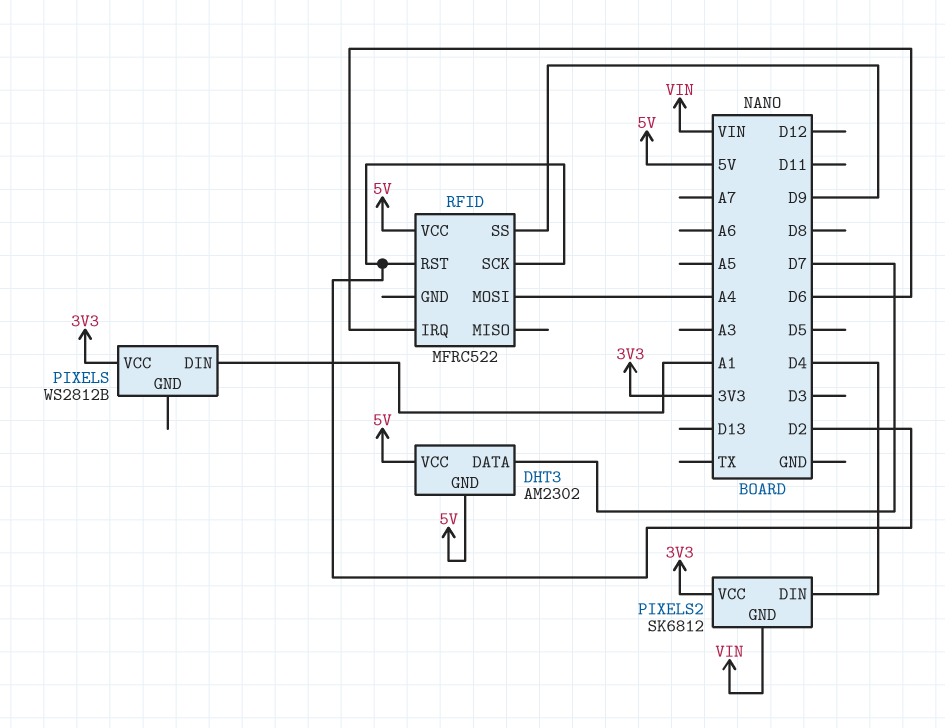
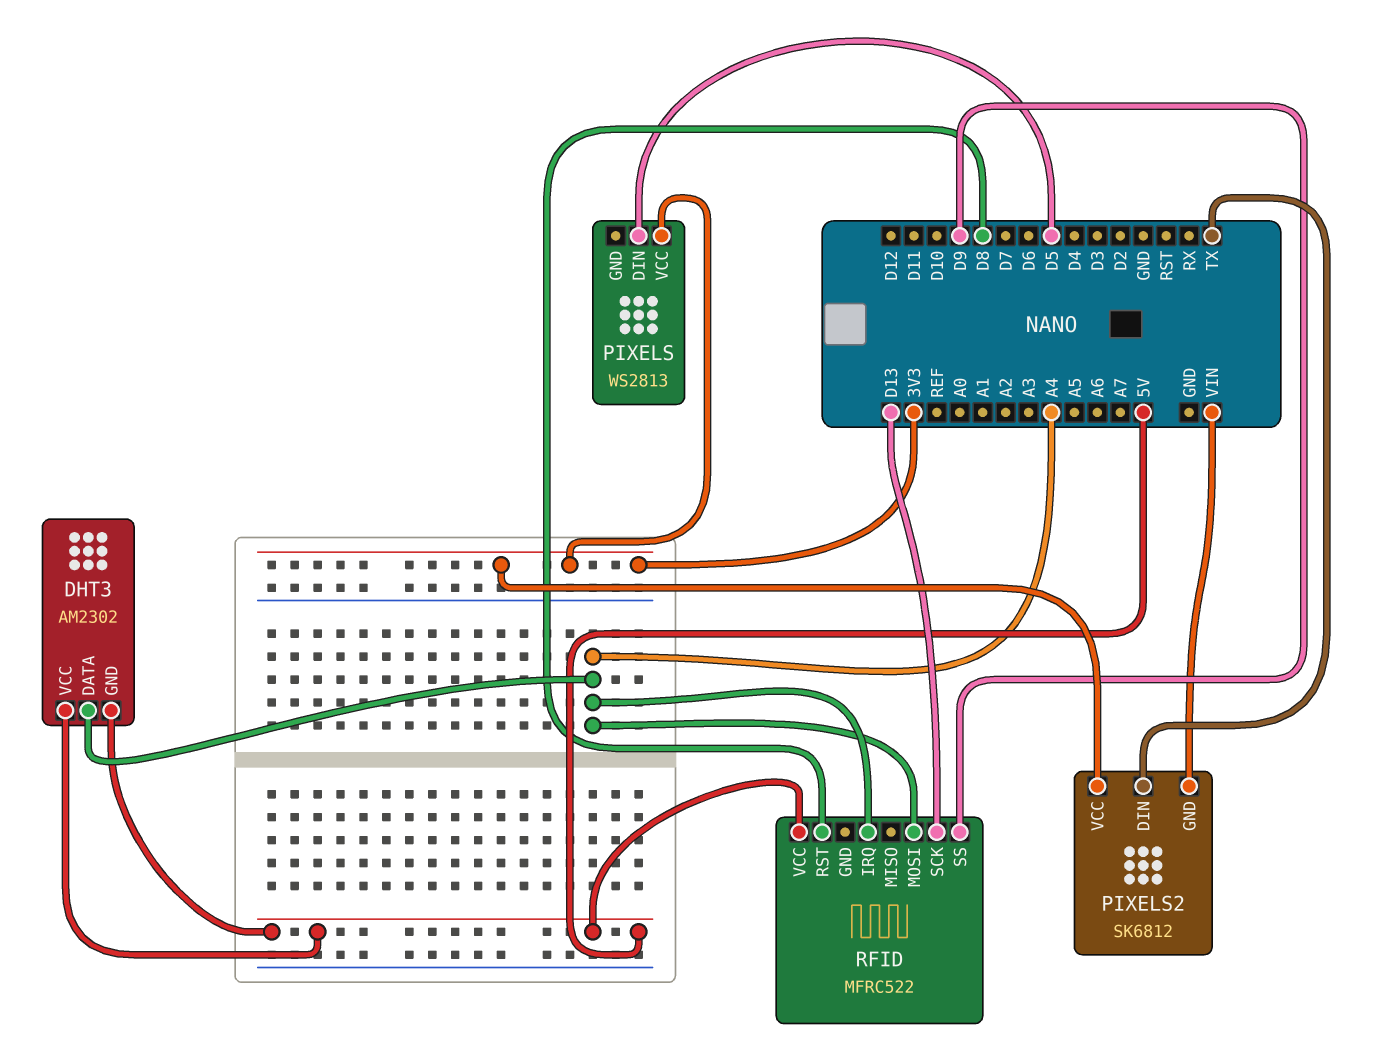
DHT3 pin DATA: D7 -> A4
PIXELS: WS2812B -> WS2813
PIXELS pin DIN: A1 -> D5
PIXELS2 pin DIN: D4 -> TX
RFID pin IRQ: D6 -> A4
RFID pin RST: D2 -> D8
RFID pin SCK: D2 -> D13

